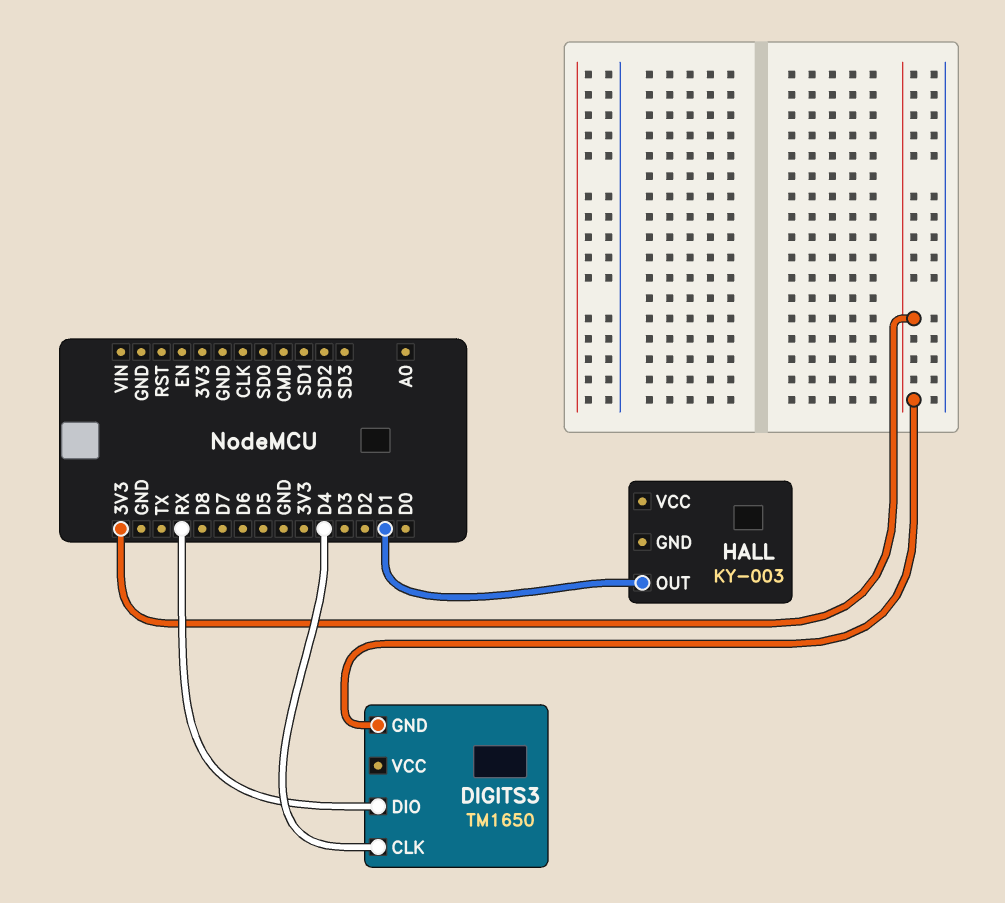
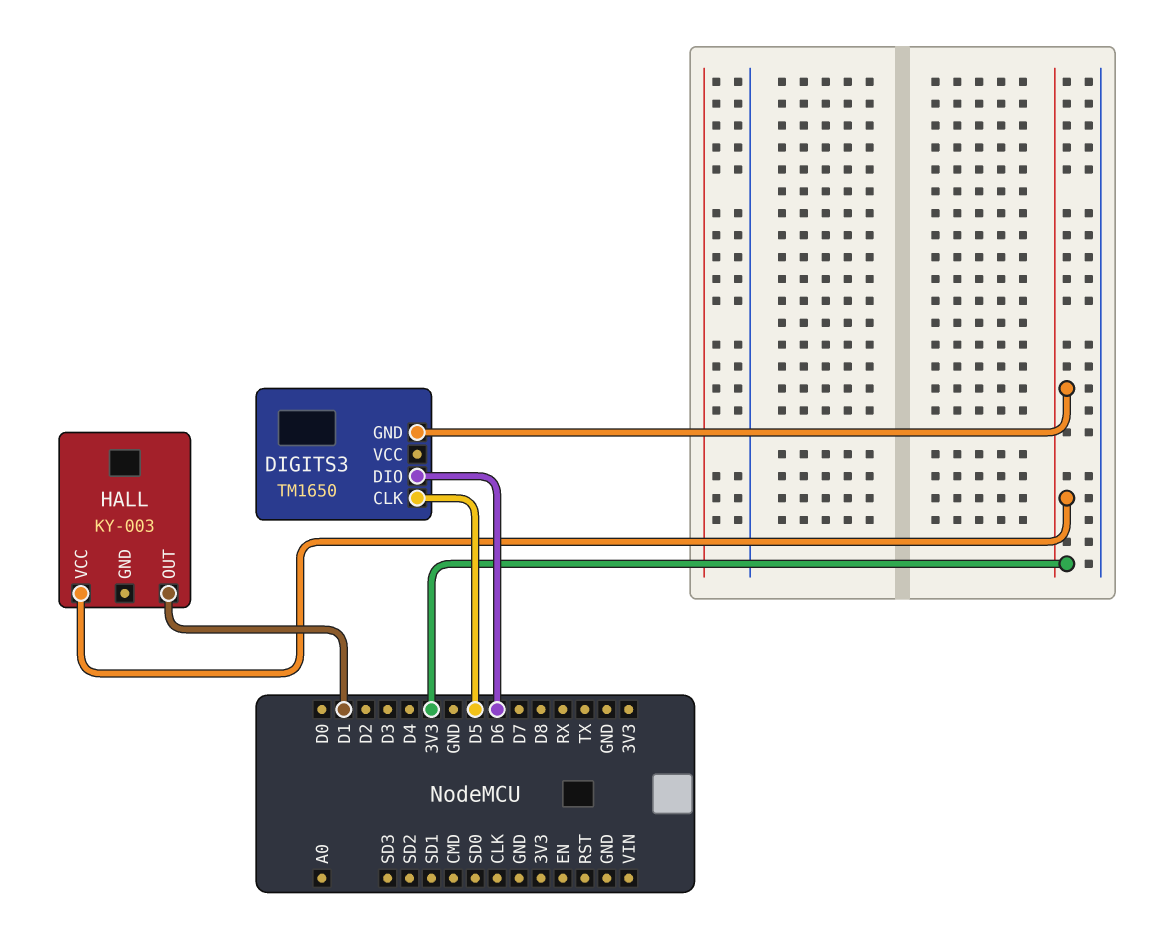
DIGITS3 pin CLK: D4 -> D5
DIGITS3 pin DIO: RX -> D6
HALL pin VCC: none -> 3V3

